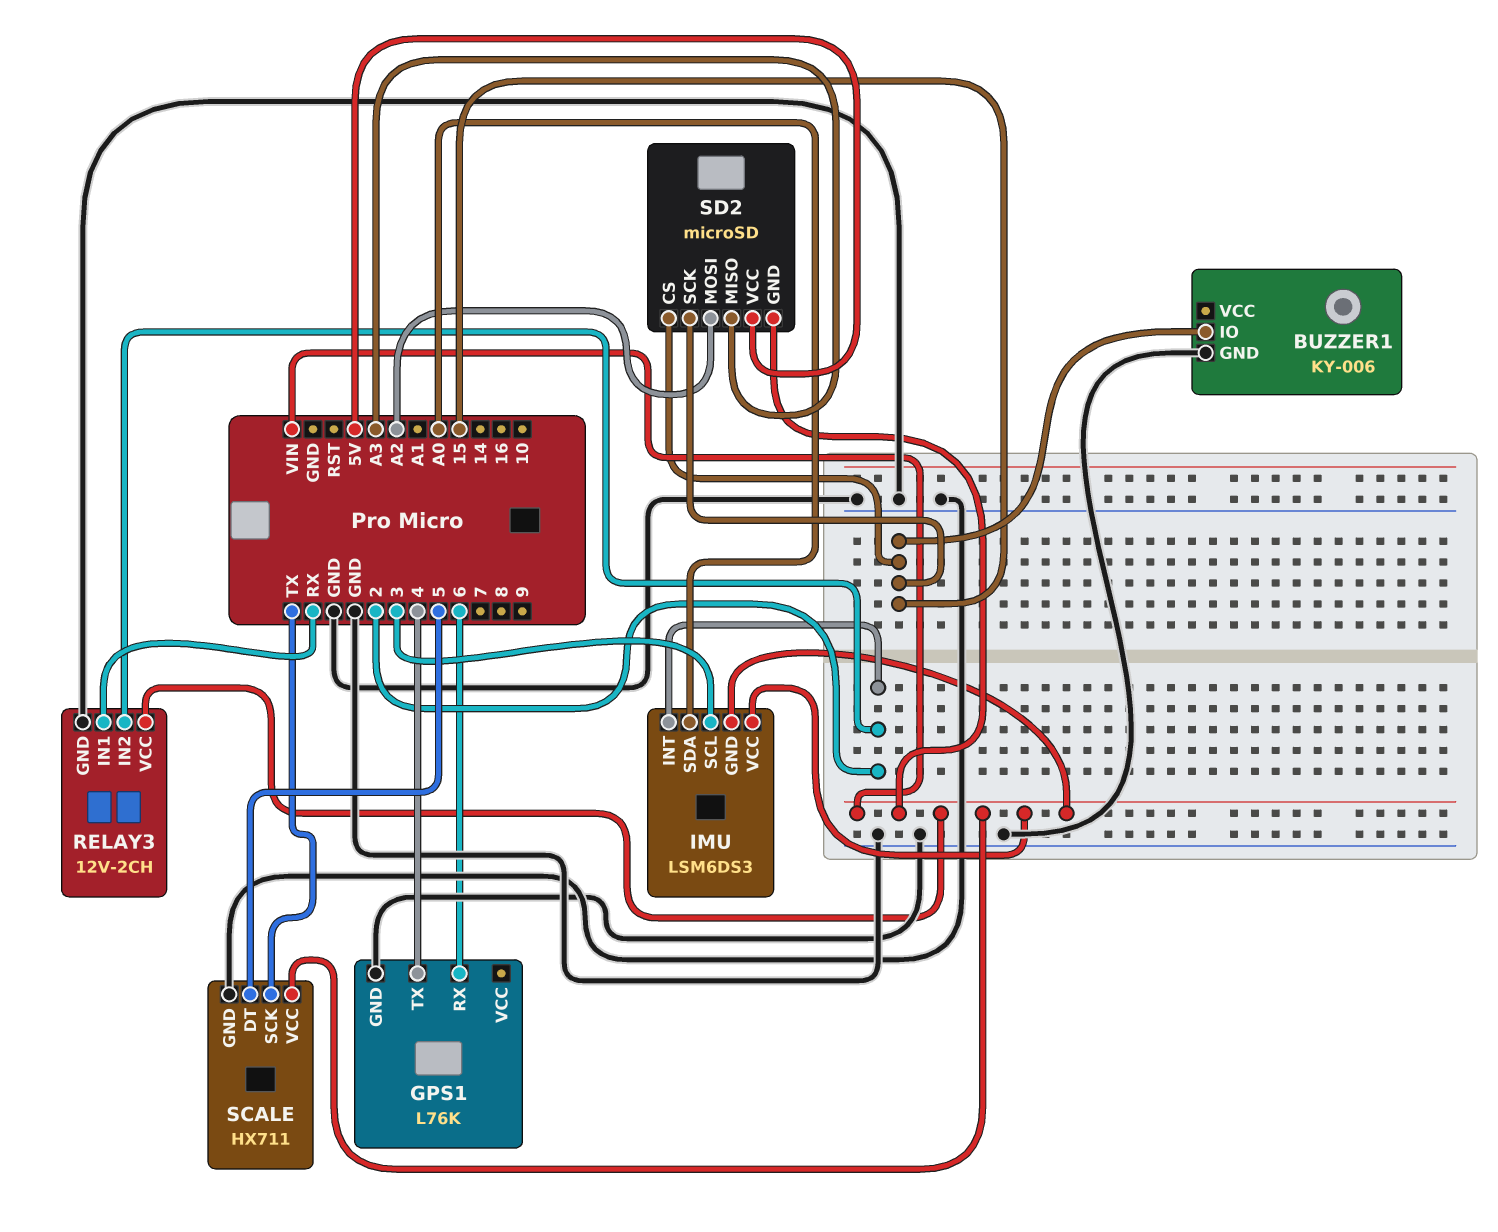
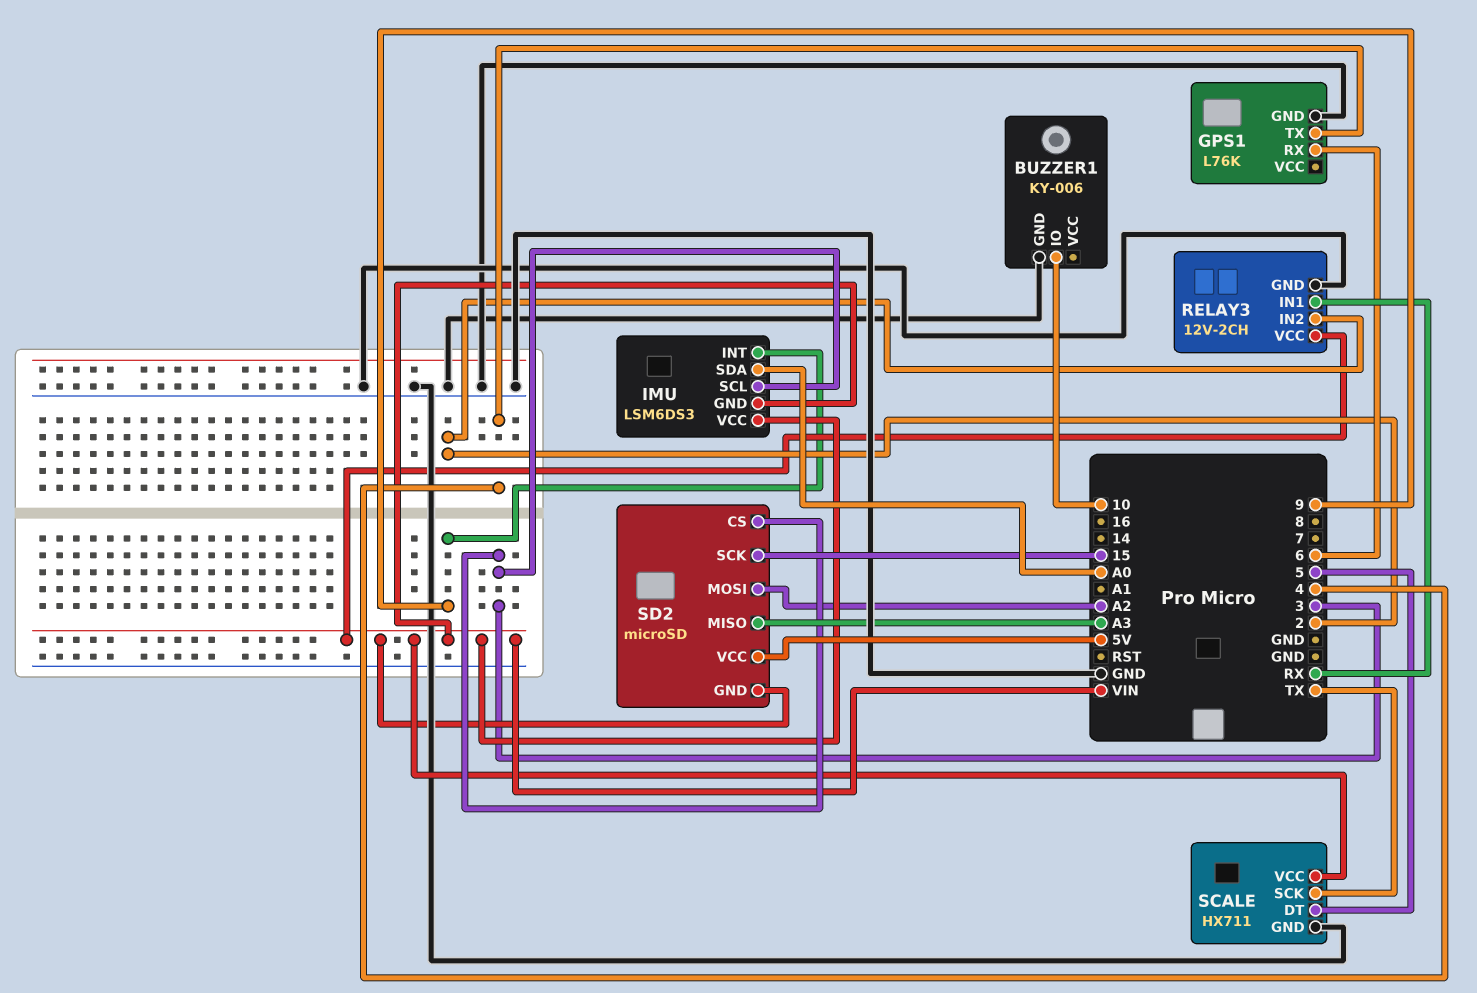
BUZZER1 pin IO: 15 -> 10
IMU pin INT: 2 -> 9
SD2 pin CS: 15 -> 3

